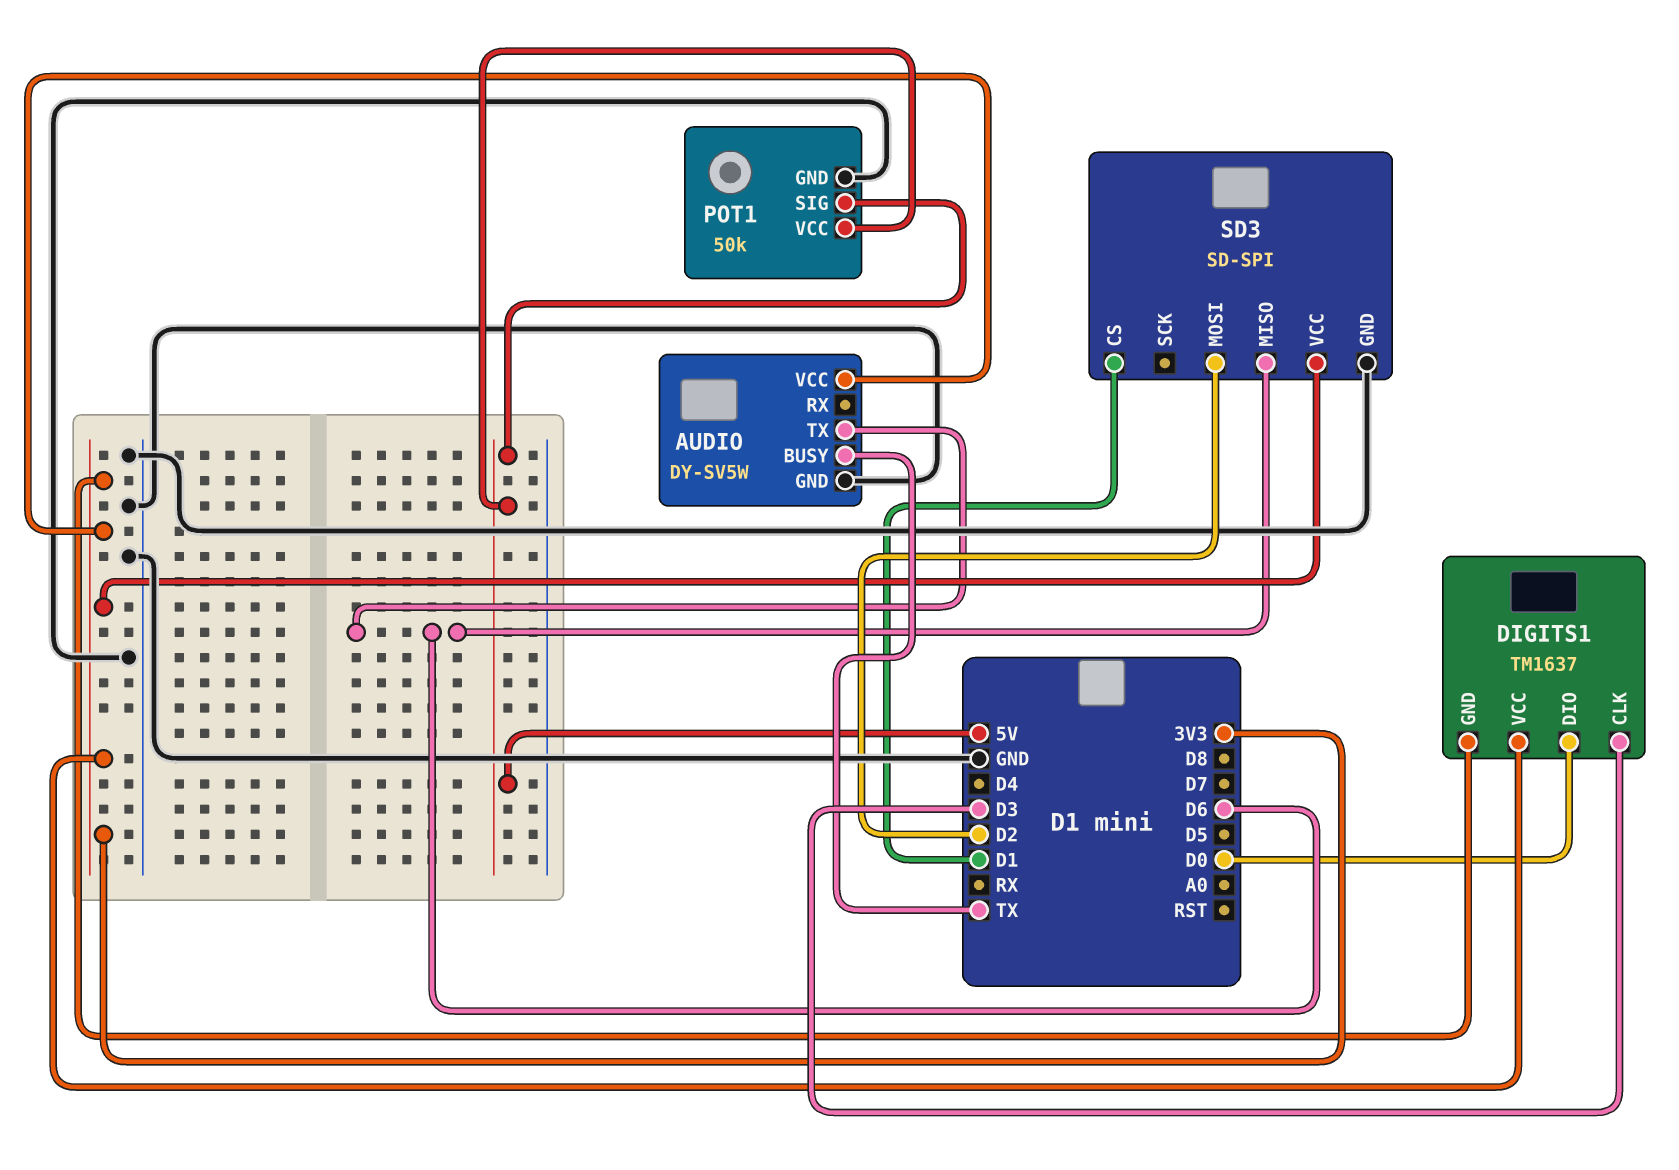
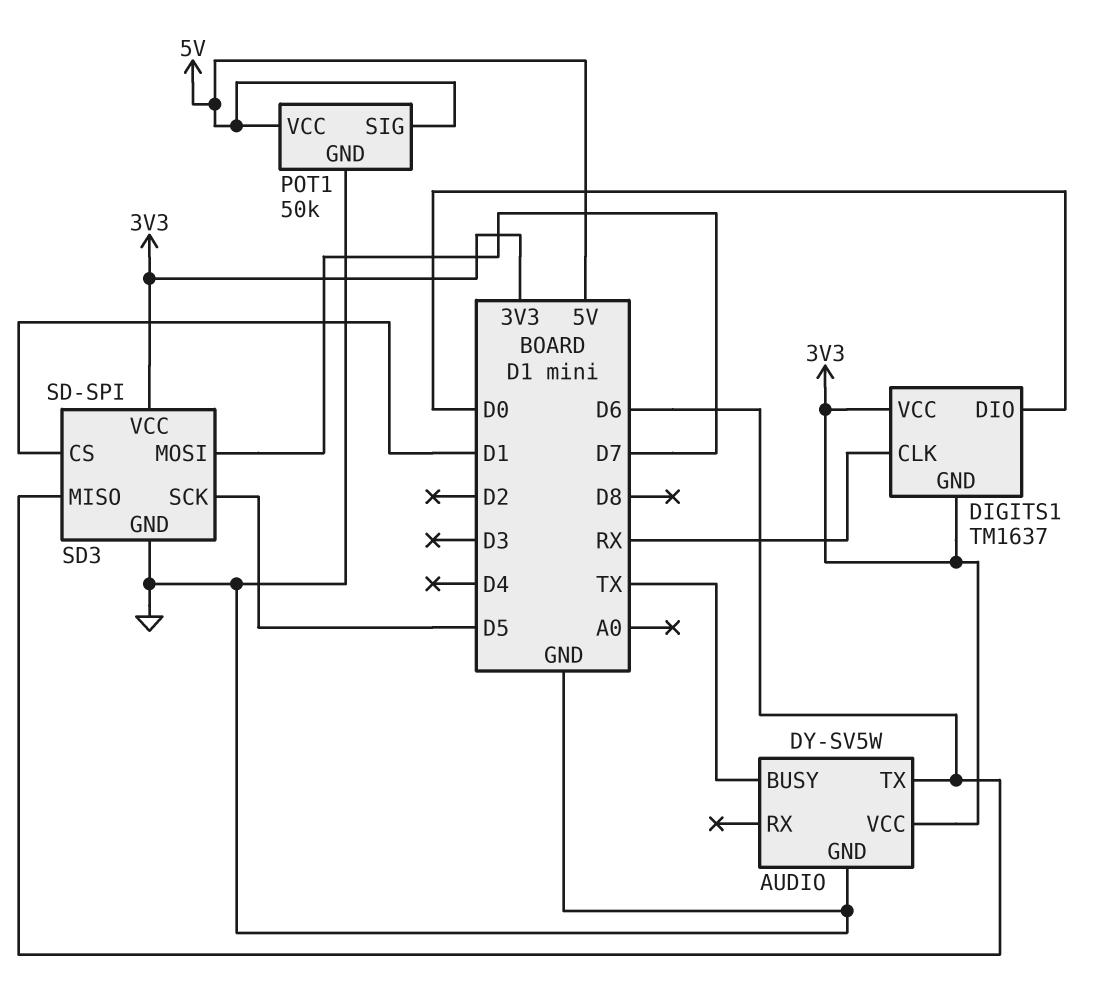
DIGITS1 pin CLK: D3 -> RX
SD3 pin MOSI: D2 -> D7
SD3 pin SCK: none -> D5

